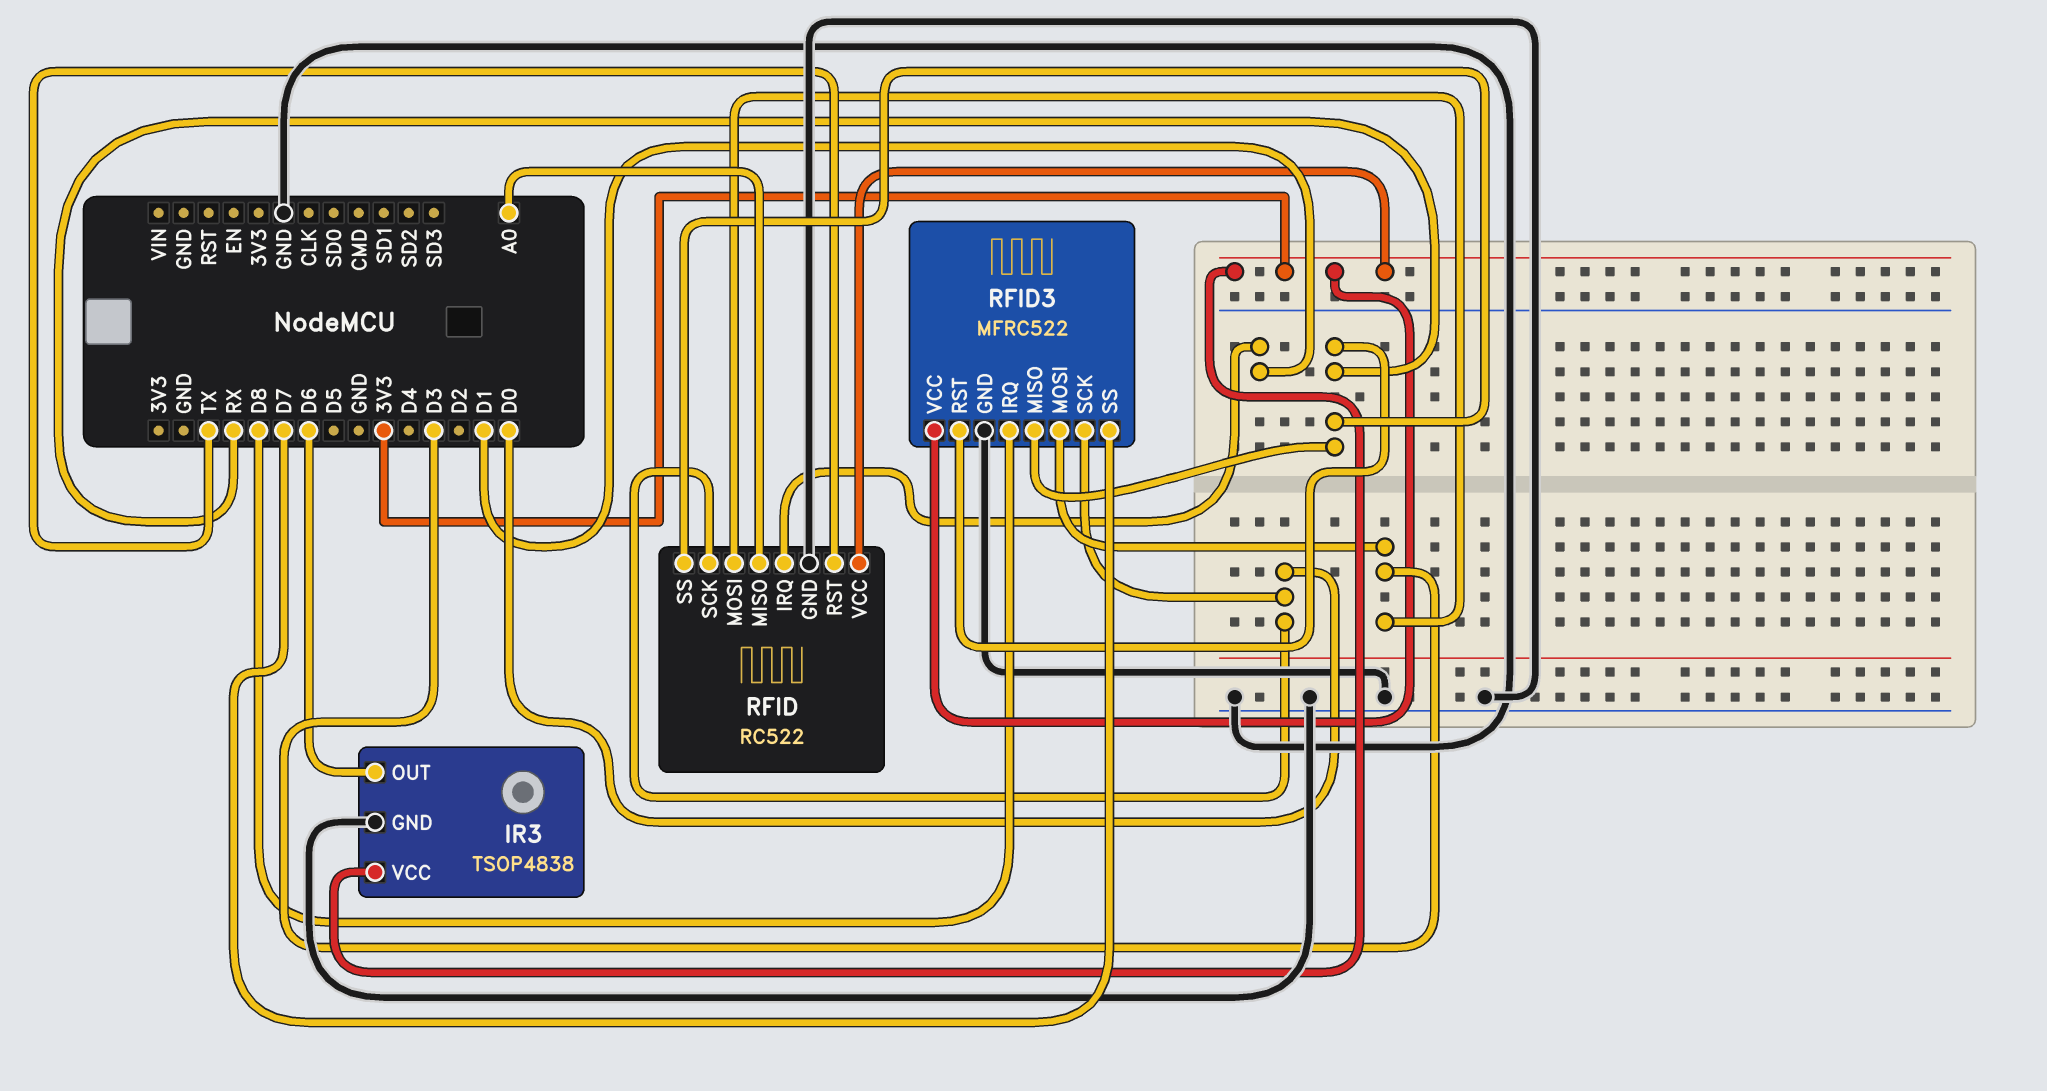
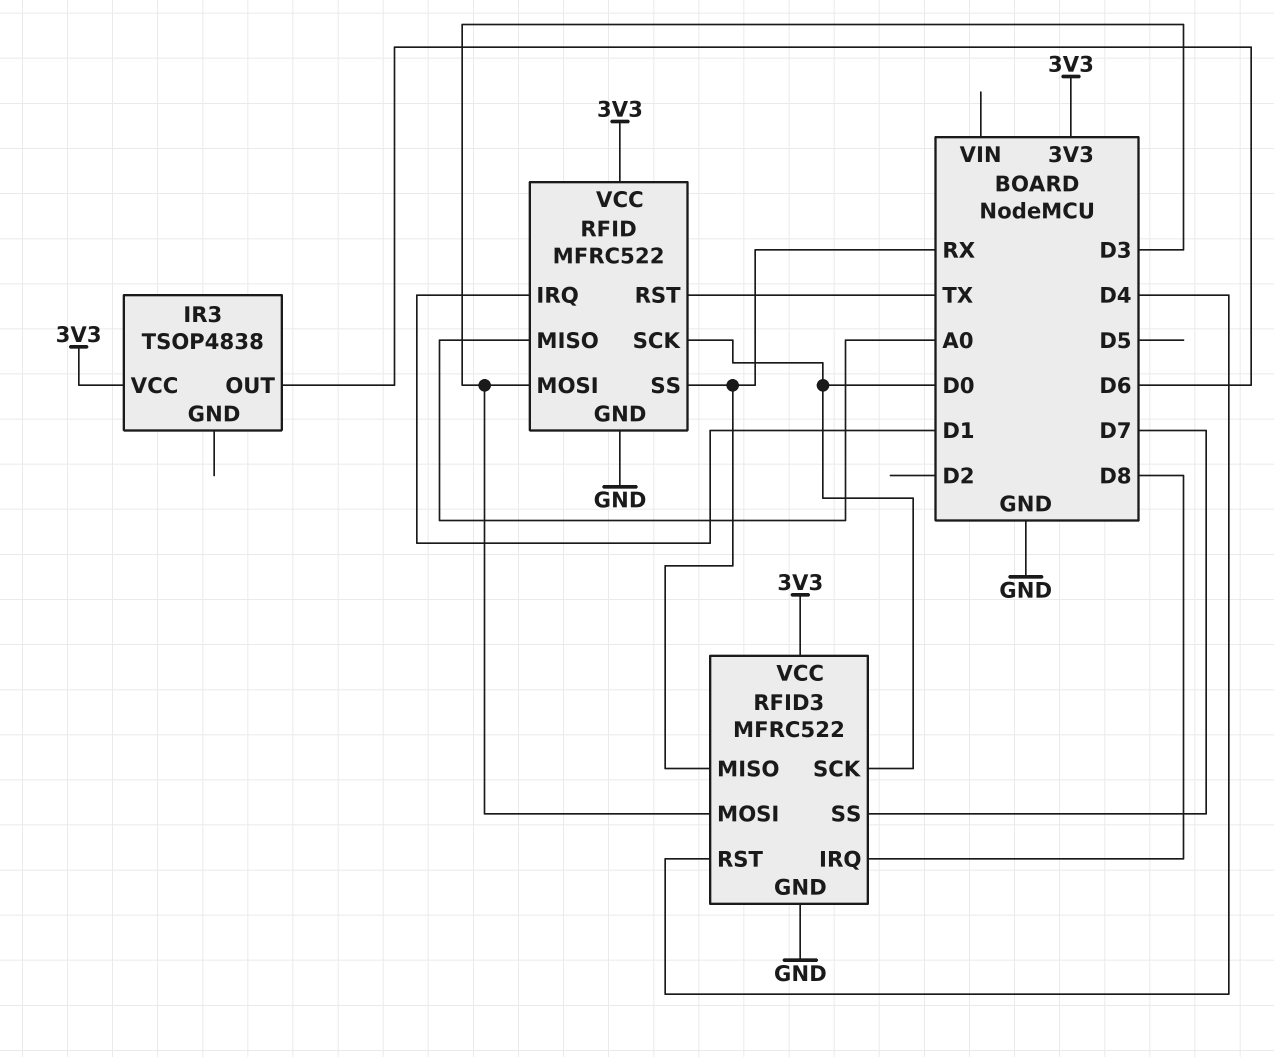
IR3 pin GND: GND -> none
RFID: RC522 -> MFRC522
RFID3 pin RST: RX -> D4

